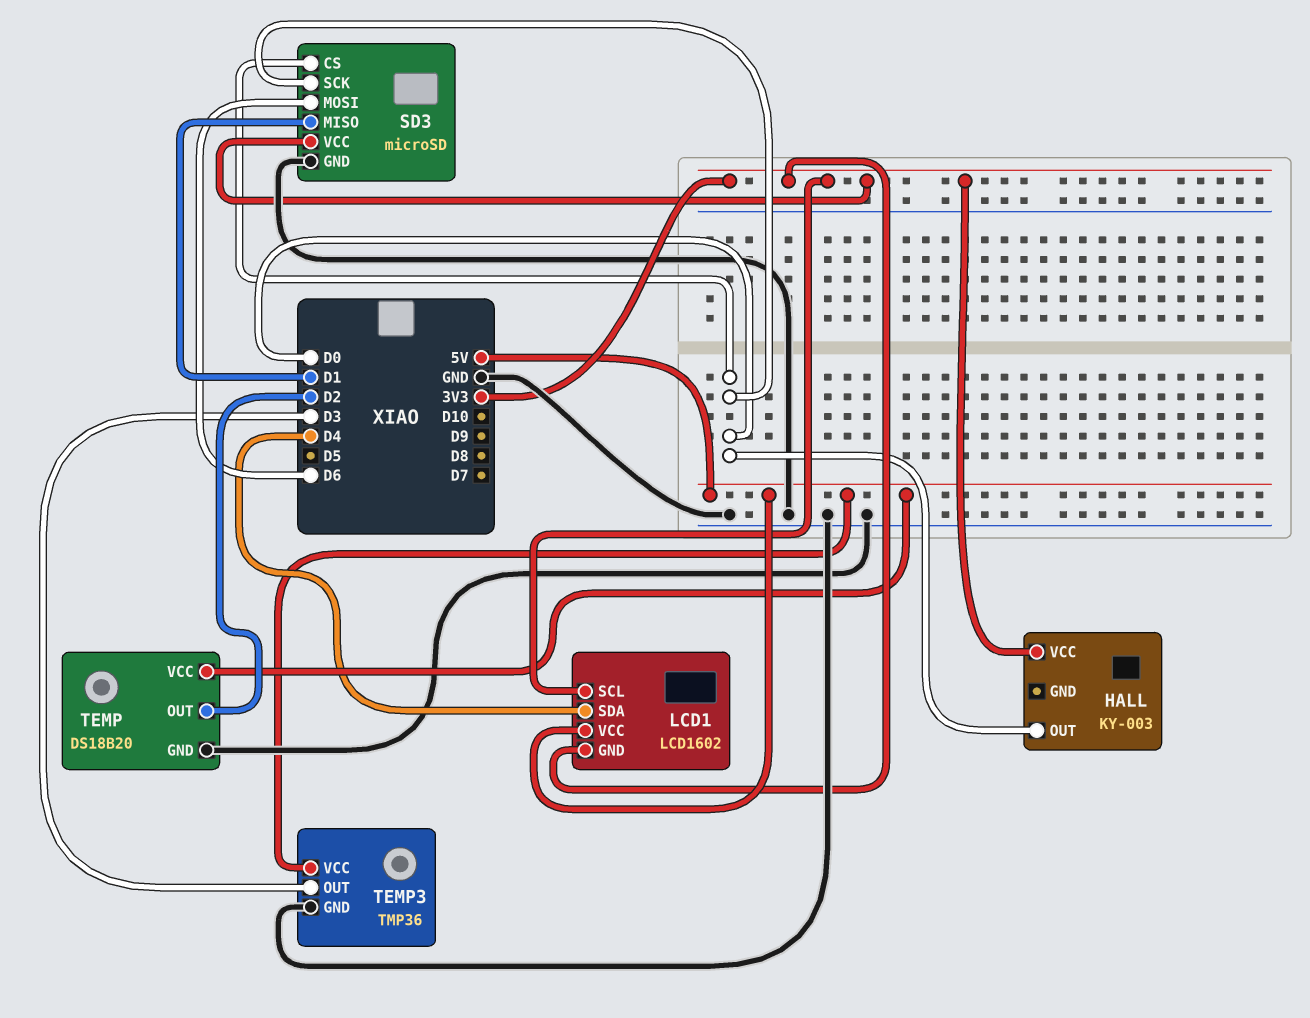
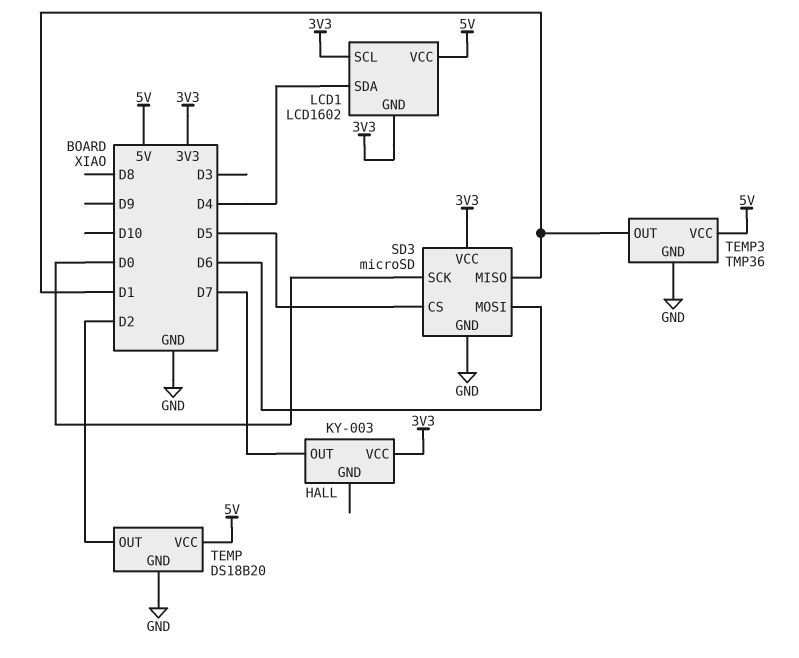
HALL pin OUT: D0 -> D7
SD3 pin CS: D0 -> D5
TEMP3 pin OUT: D3 -> D1

